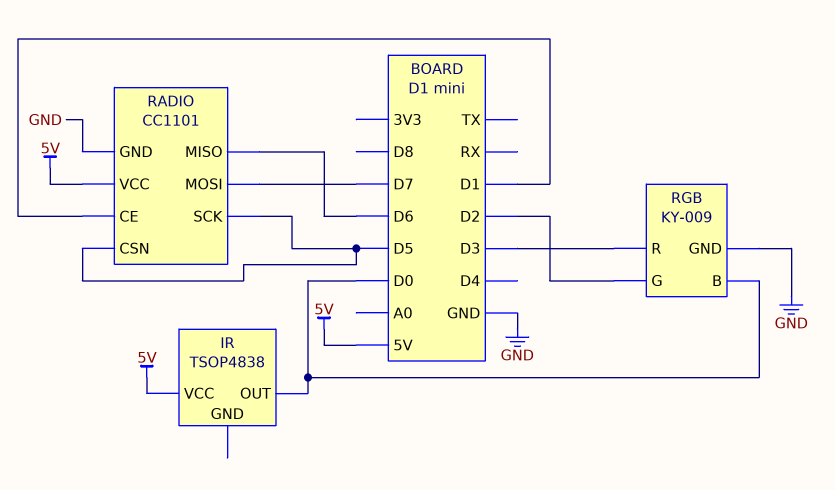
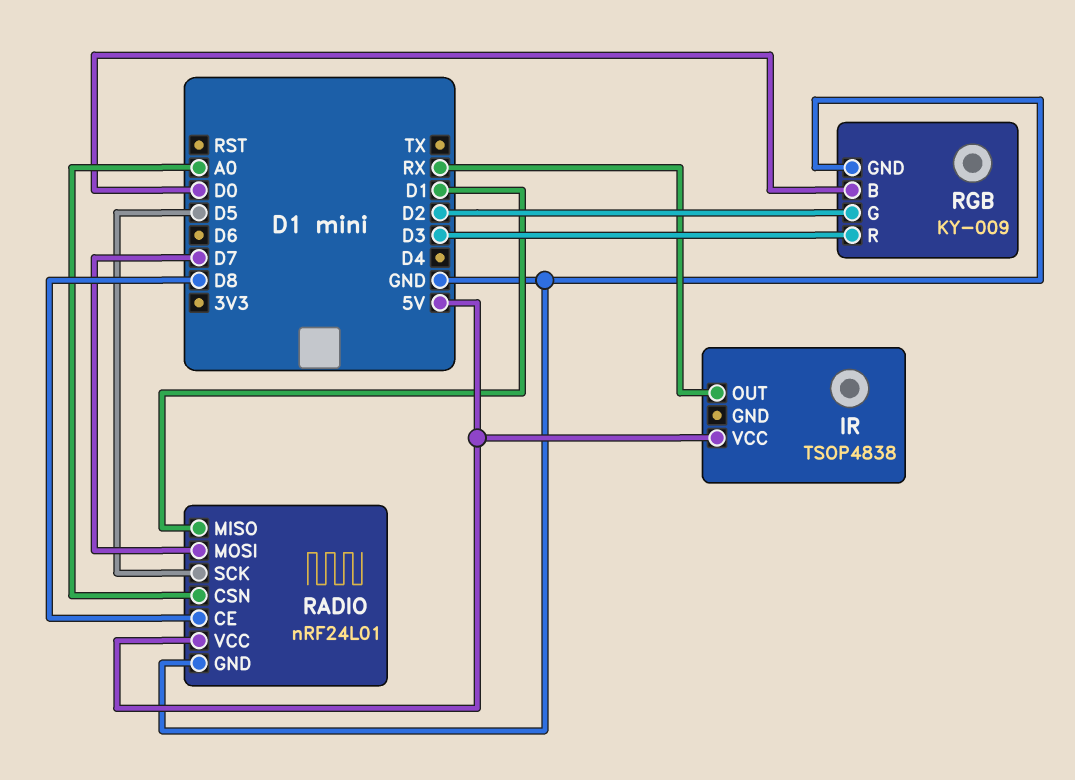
IR pin OUT: D0 -> RX
RADIO: CC1101 -> nRF24L01
RADIO pin CE: D1 -> D8
RADIO pin CSN: D5 -> A0
RADIO pin MISO: D6 -> D1

